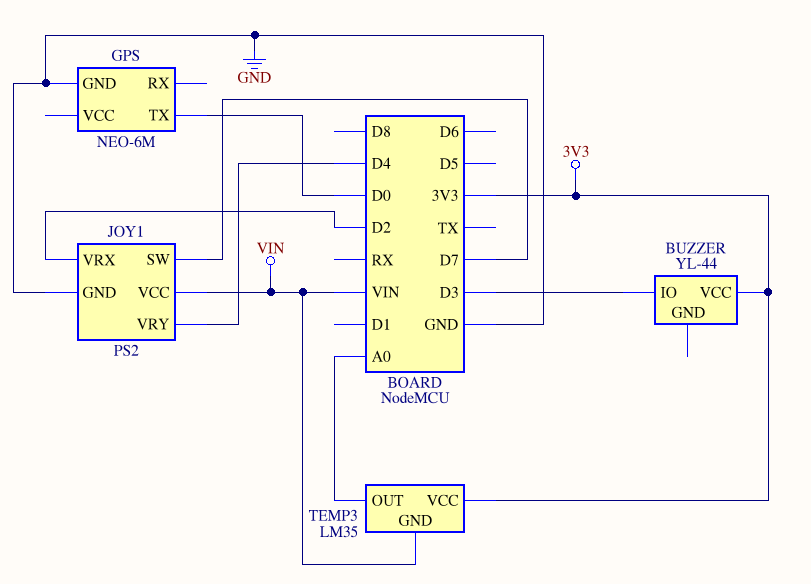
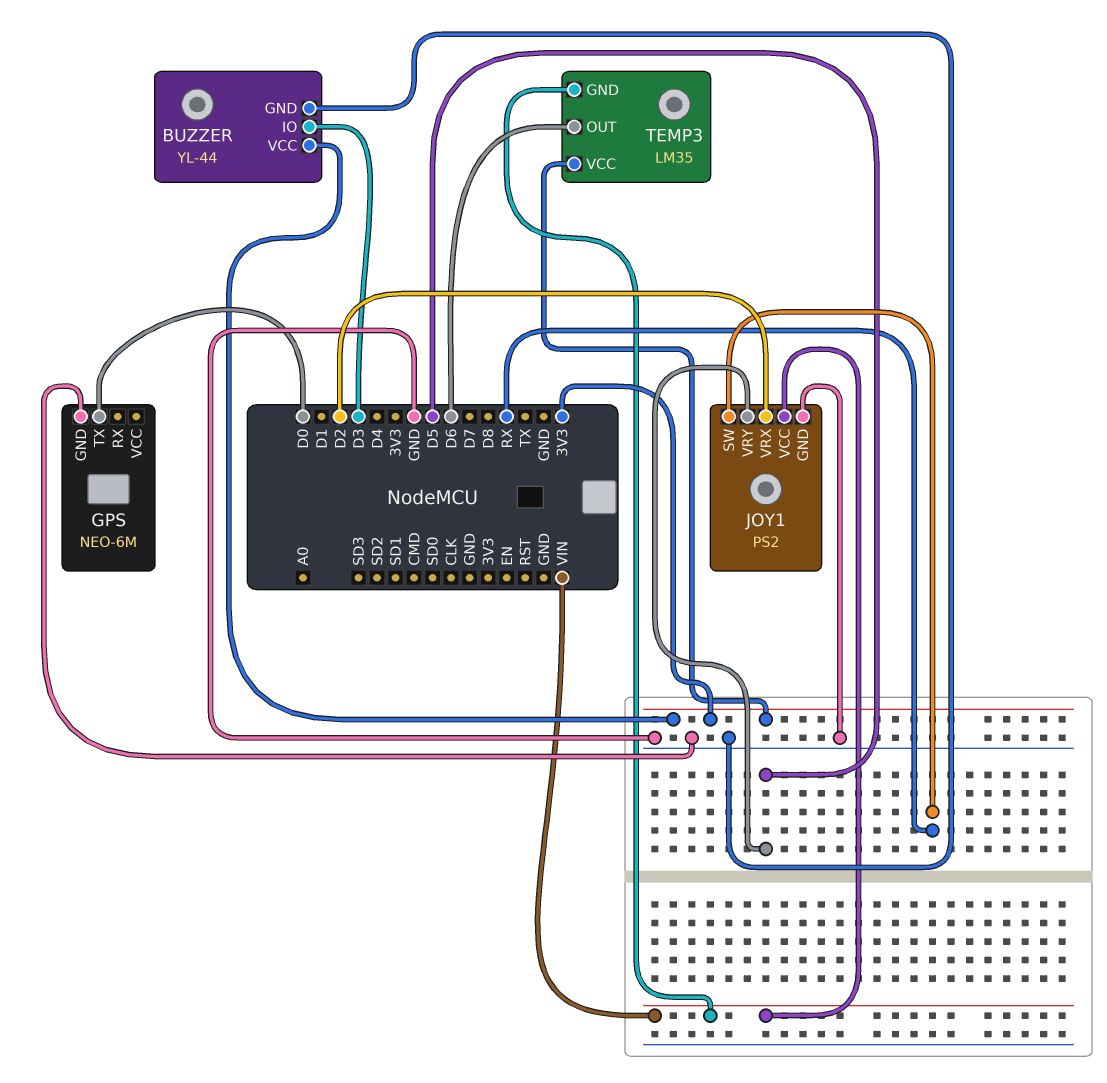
BUZZER pin GND: none -> GND
JOY1 pin SW: D7 -> RX
JOY1 pin VRY: D4 -> D5
TEMP3 pin OUT: A0 -> D6

